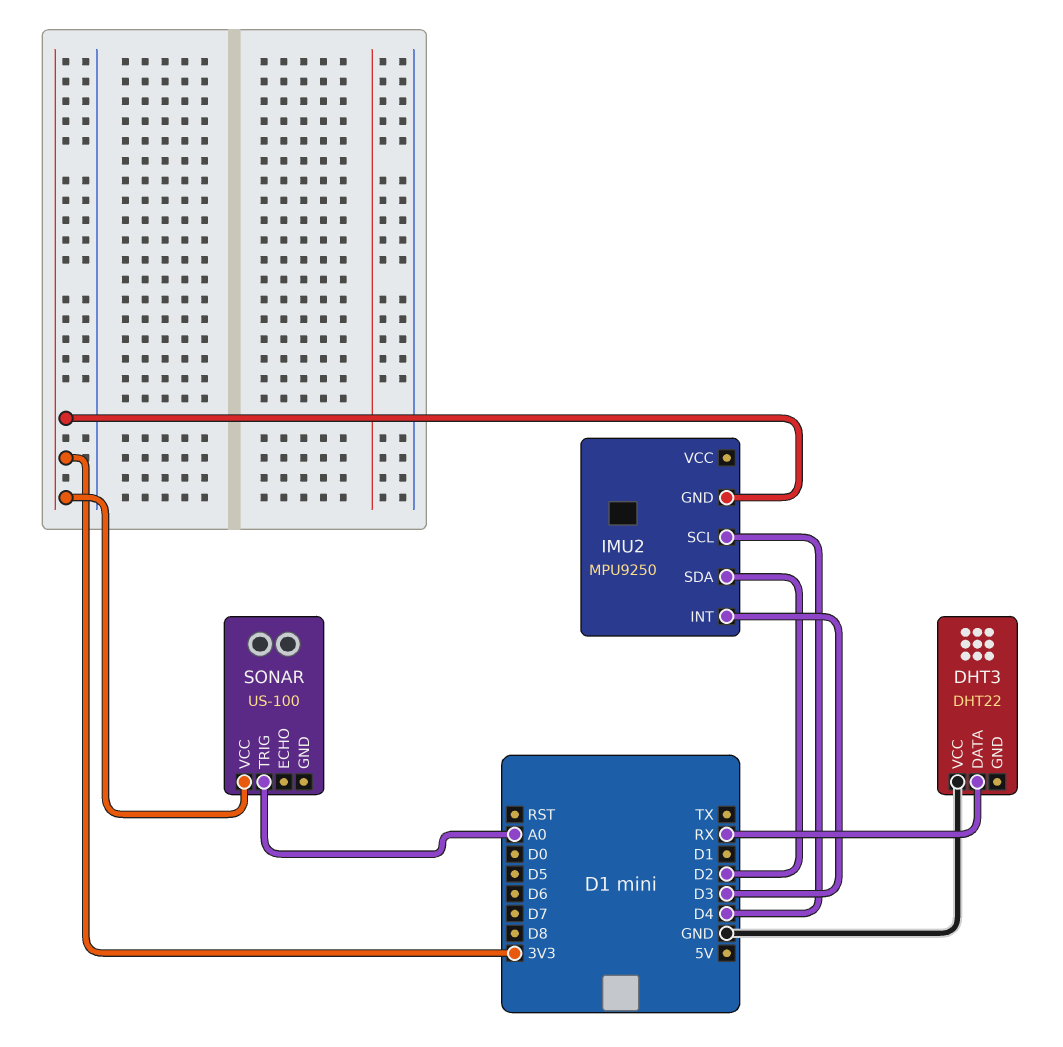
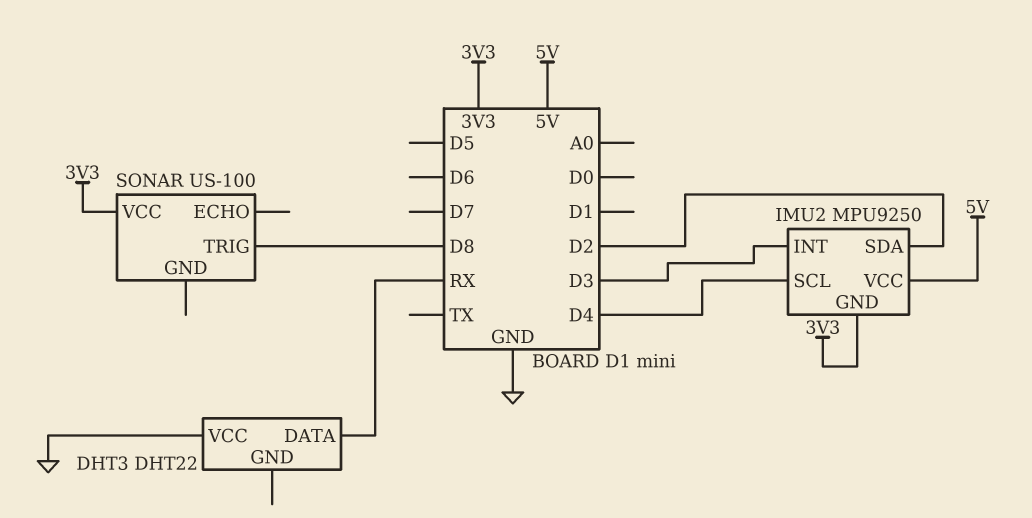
IMU2 pin VCC: none -> 5V
SONAR pin TRIG: A0 -> D8

